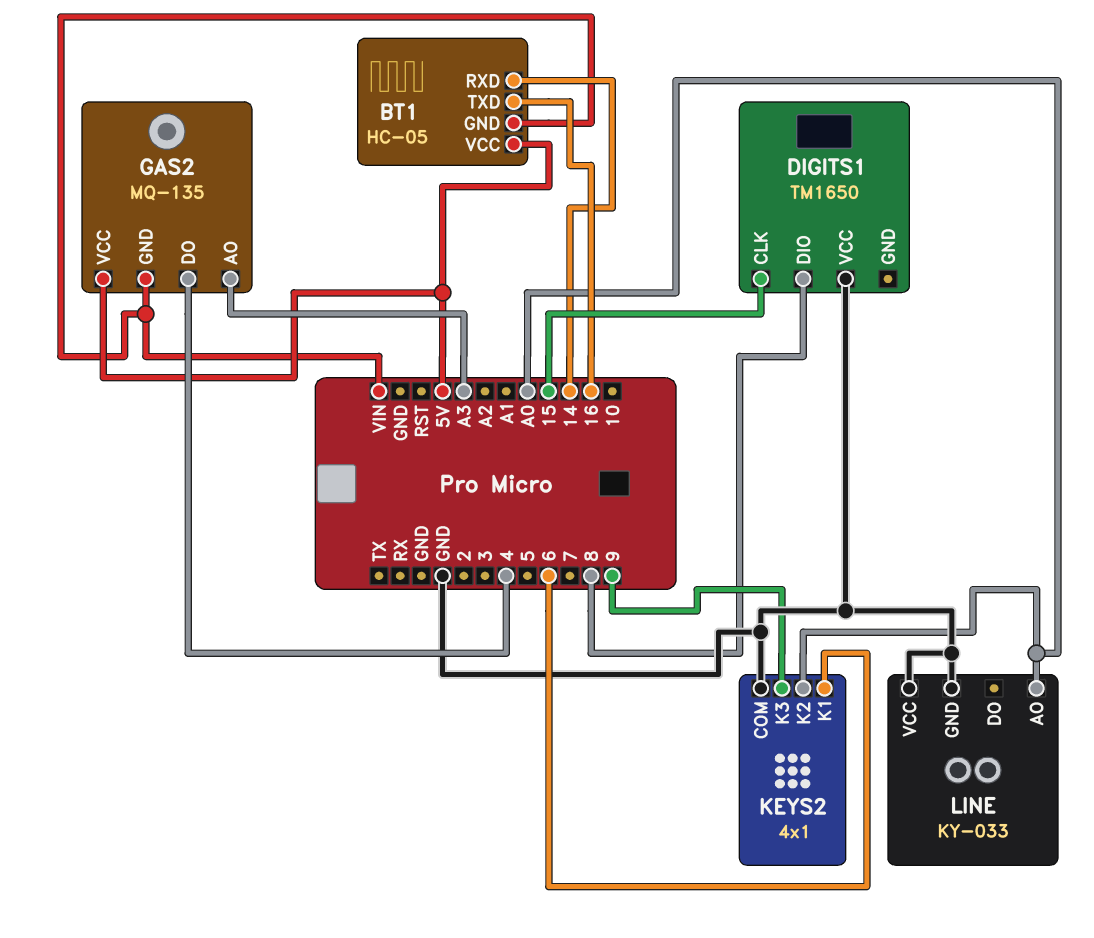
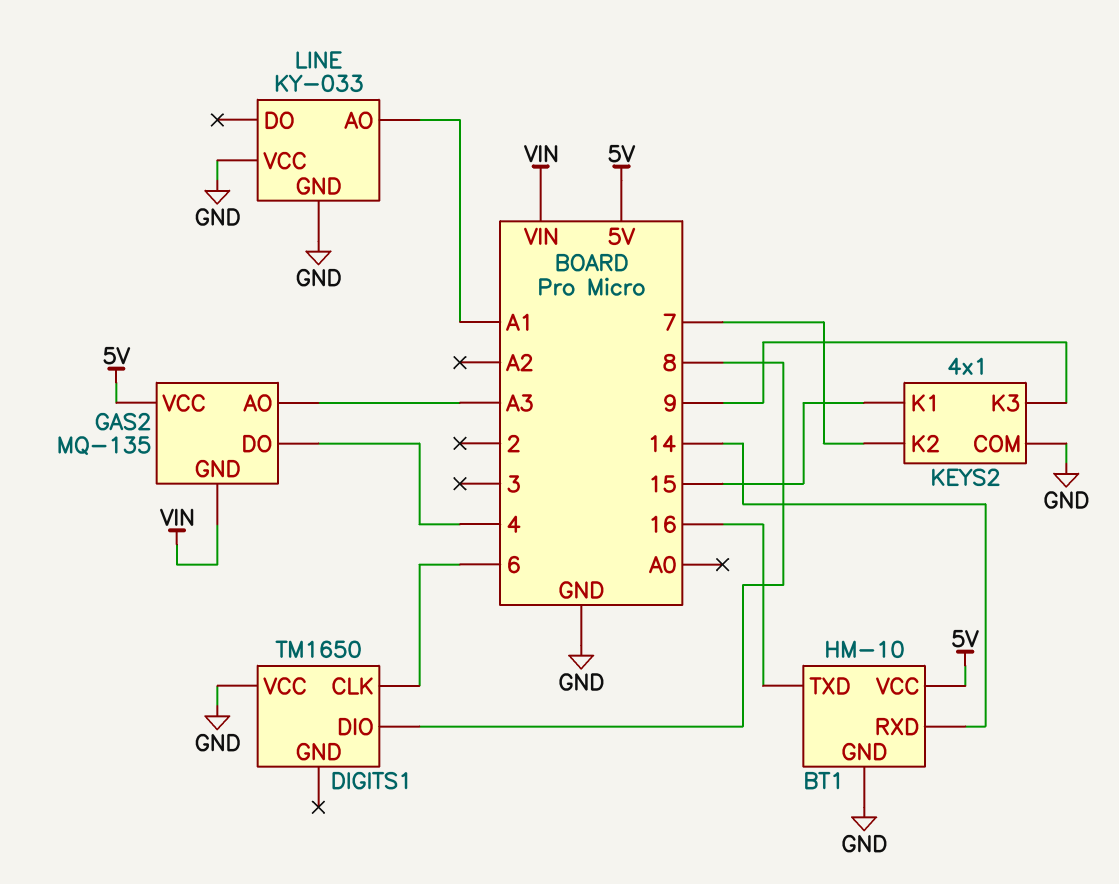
BT1: HC-05 -> HM-10
BT1 pin GND: VIN -> GND
DIGITS1 pin CLK: 15 -> 6
KEYS2 pin K1: 6 -> 15
KEYS2 pin K2: A0 -> 7
LINE pin AO: A0 -> A1

